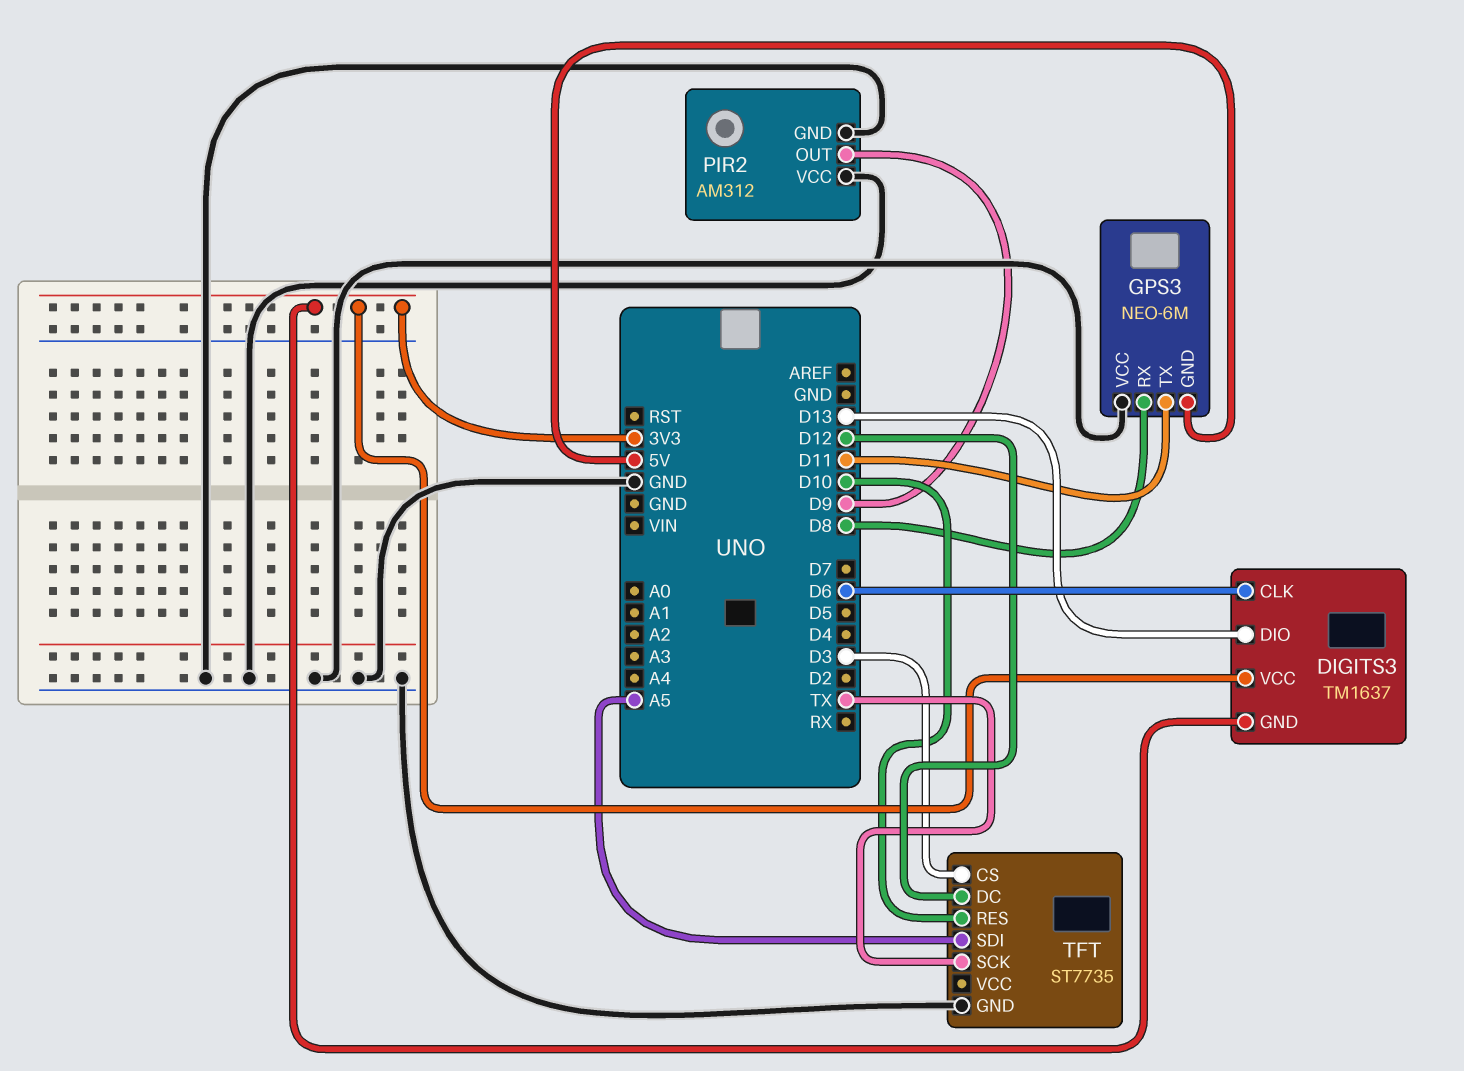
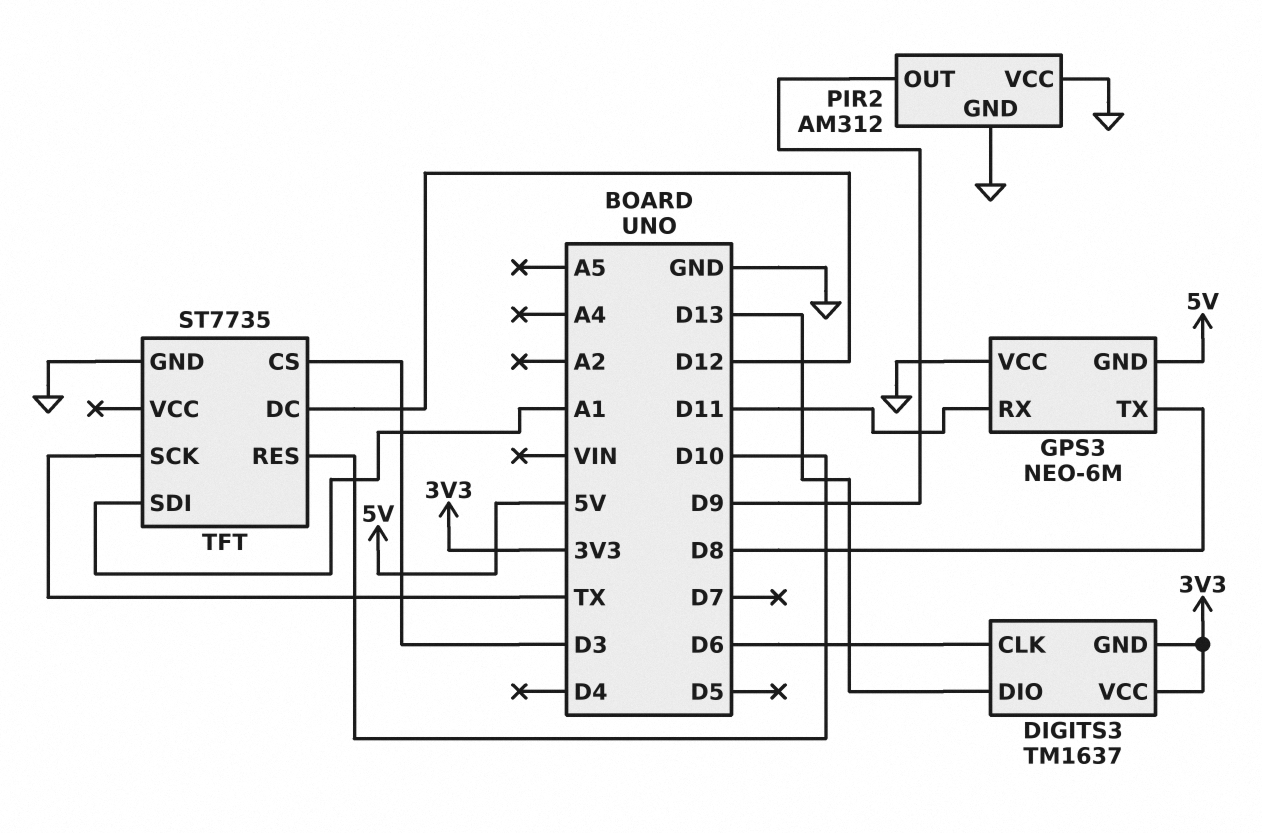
GPS3 pin RX: D8 -> D11
GPS3 pin TX: D11 -> D8
TFT pin SDI: A5 -> A1

